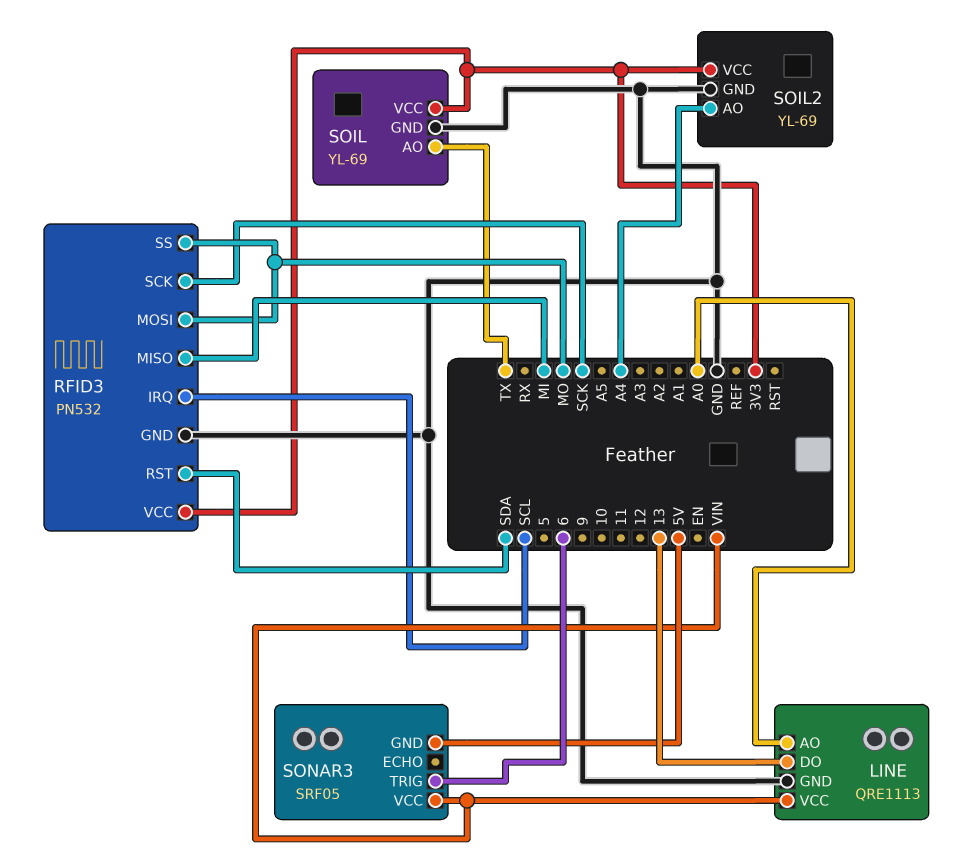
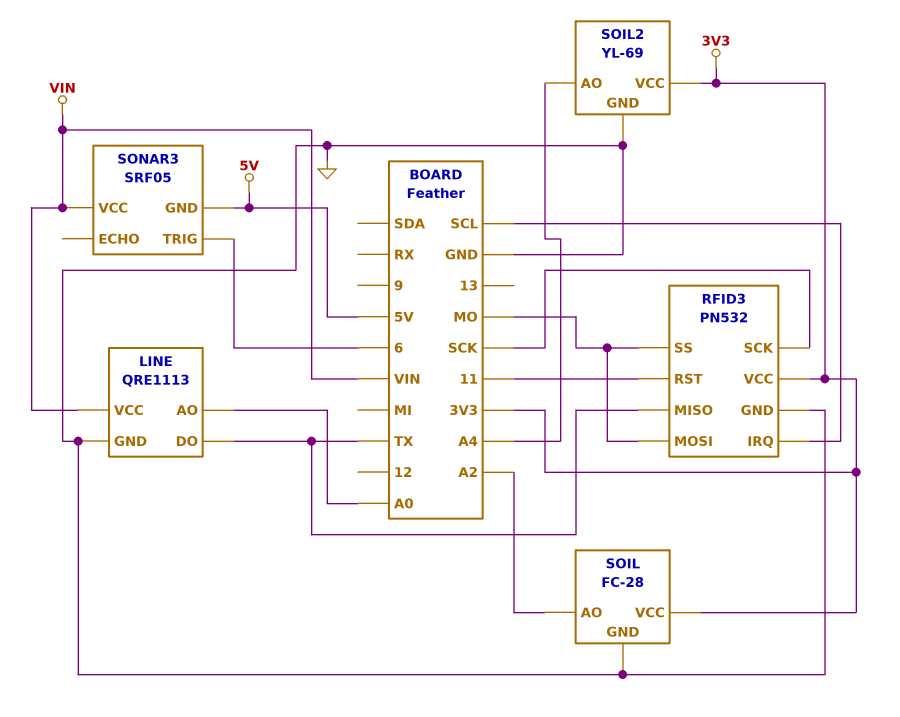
LINE pin DO: 13 -> TX
RFID3 pin MISO: MI -> TX
RFID3 pin RST: SDA -> 11
SOIL: YL-69 -> FC-28
SOIL pin AO: TX -> A2

